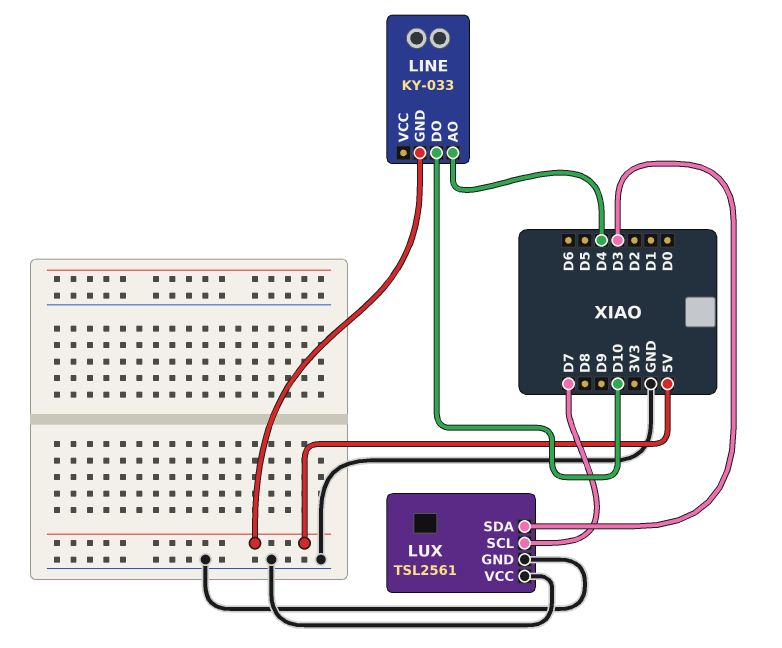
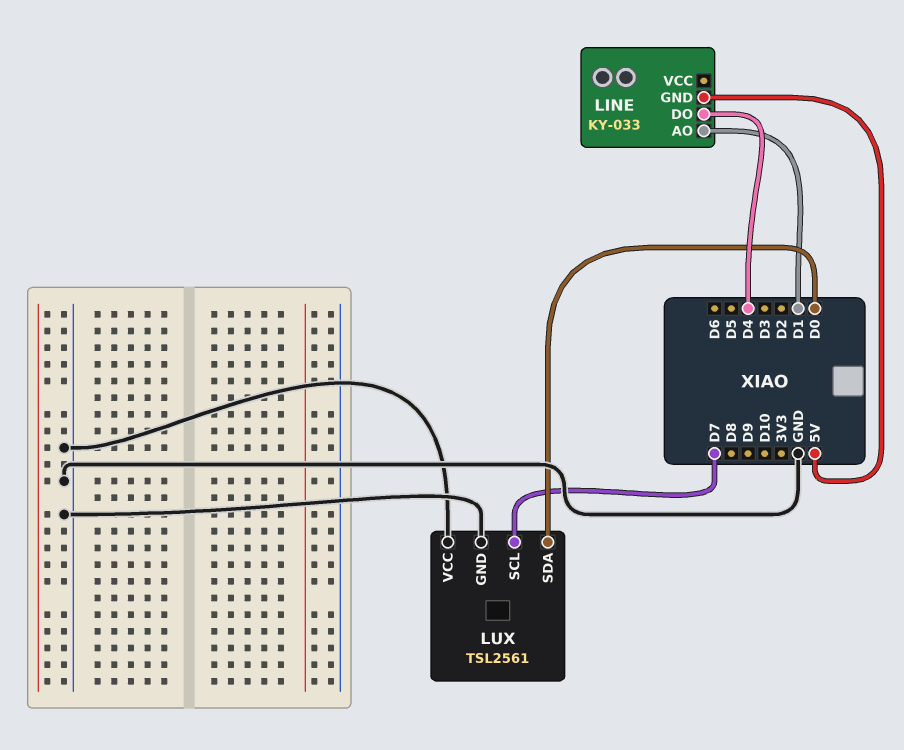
LINE pin AO: D4 -> D1
LINE pin DO: D10 -> D4
LUX pin SDA: D3 -> D0

